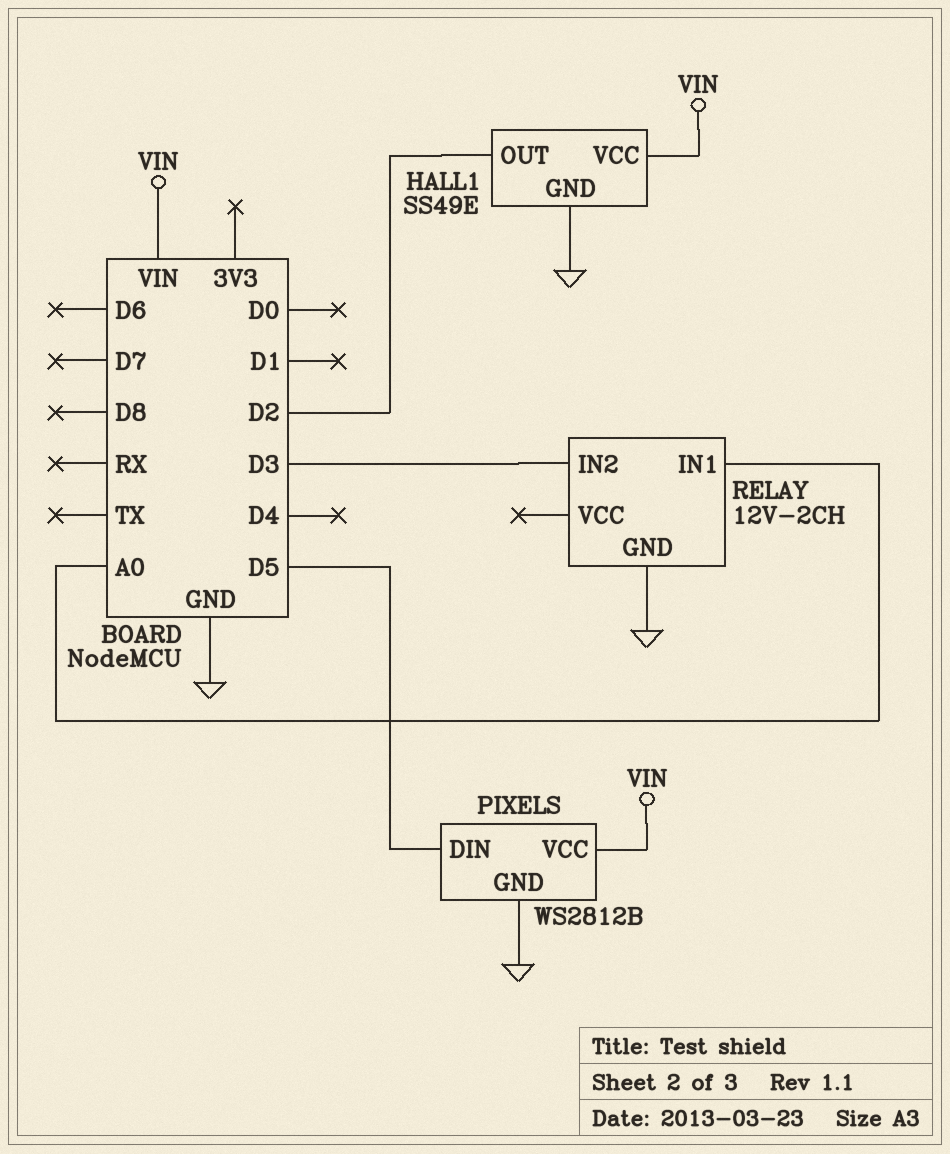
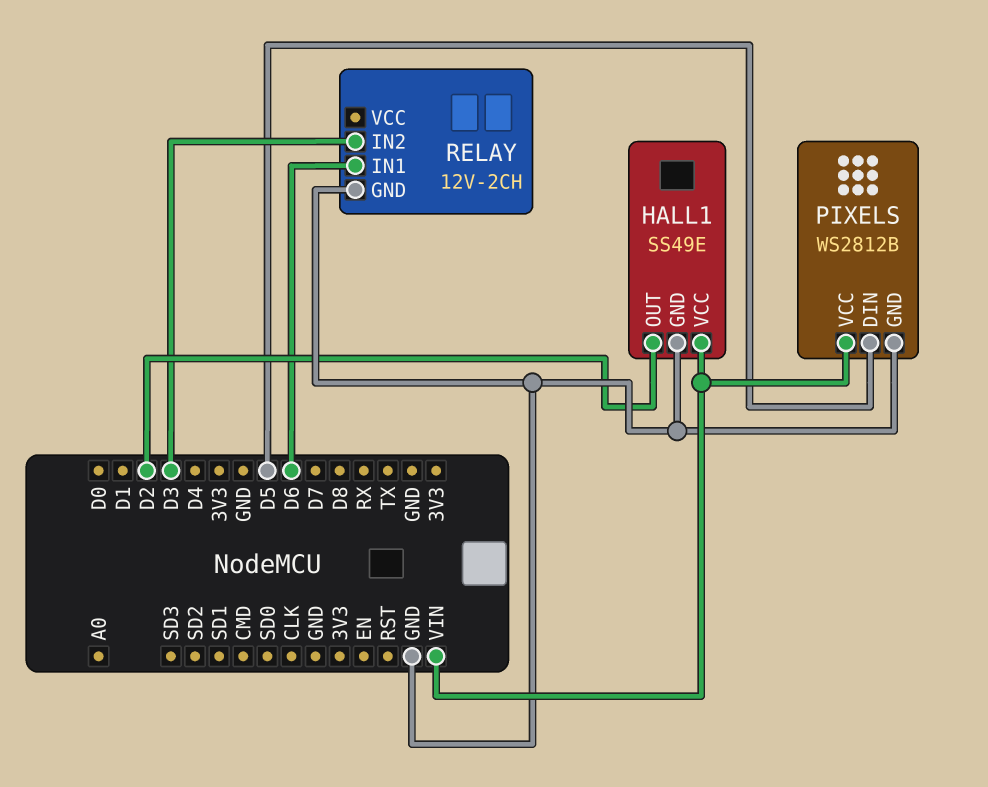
RELAY pin IN1: A0 -> D6

